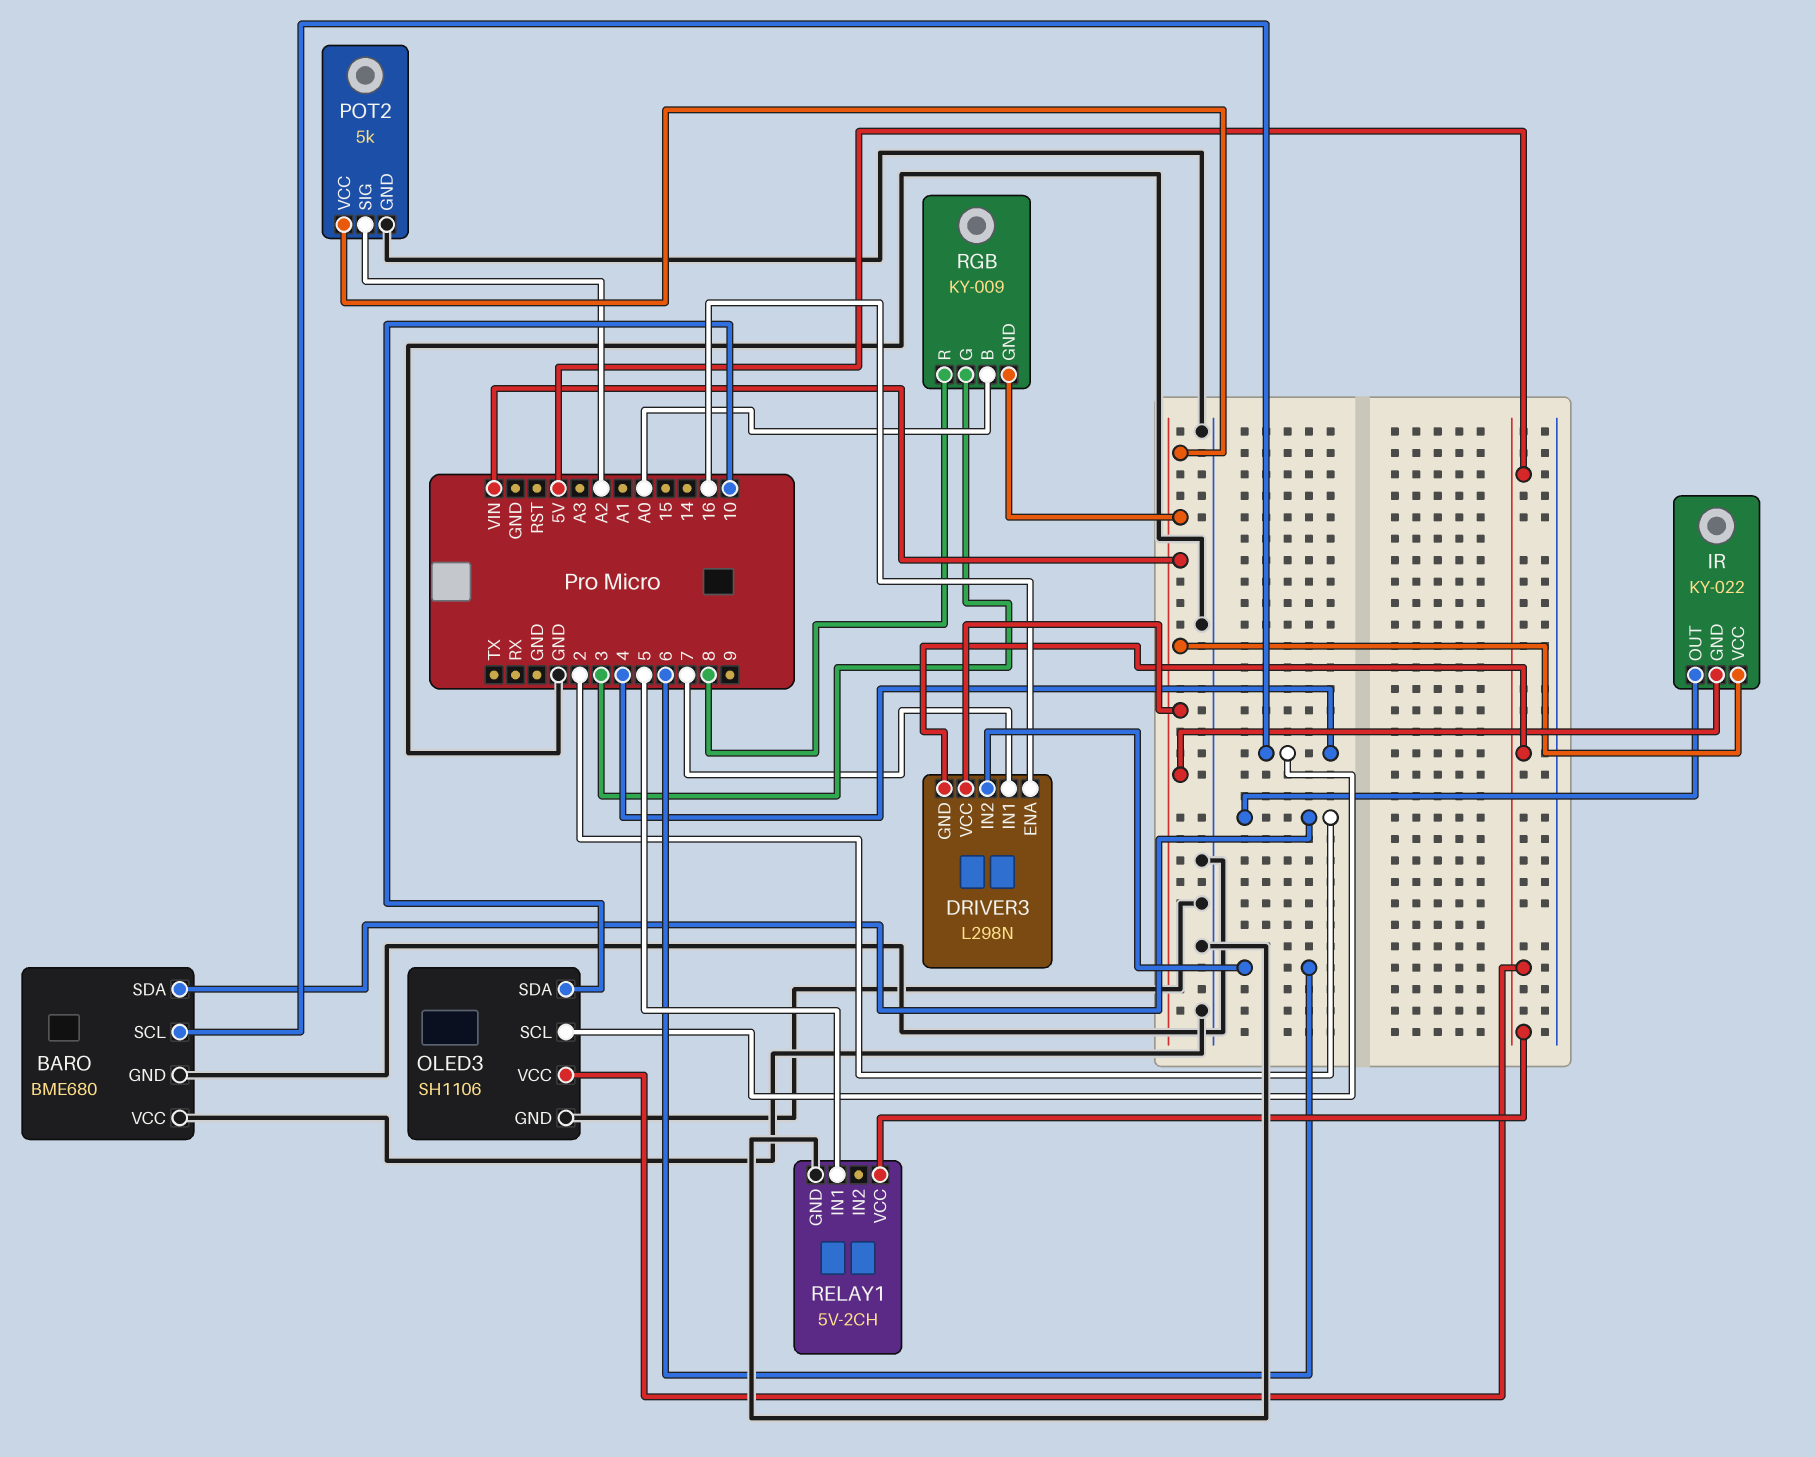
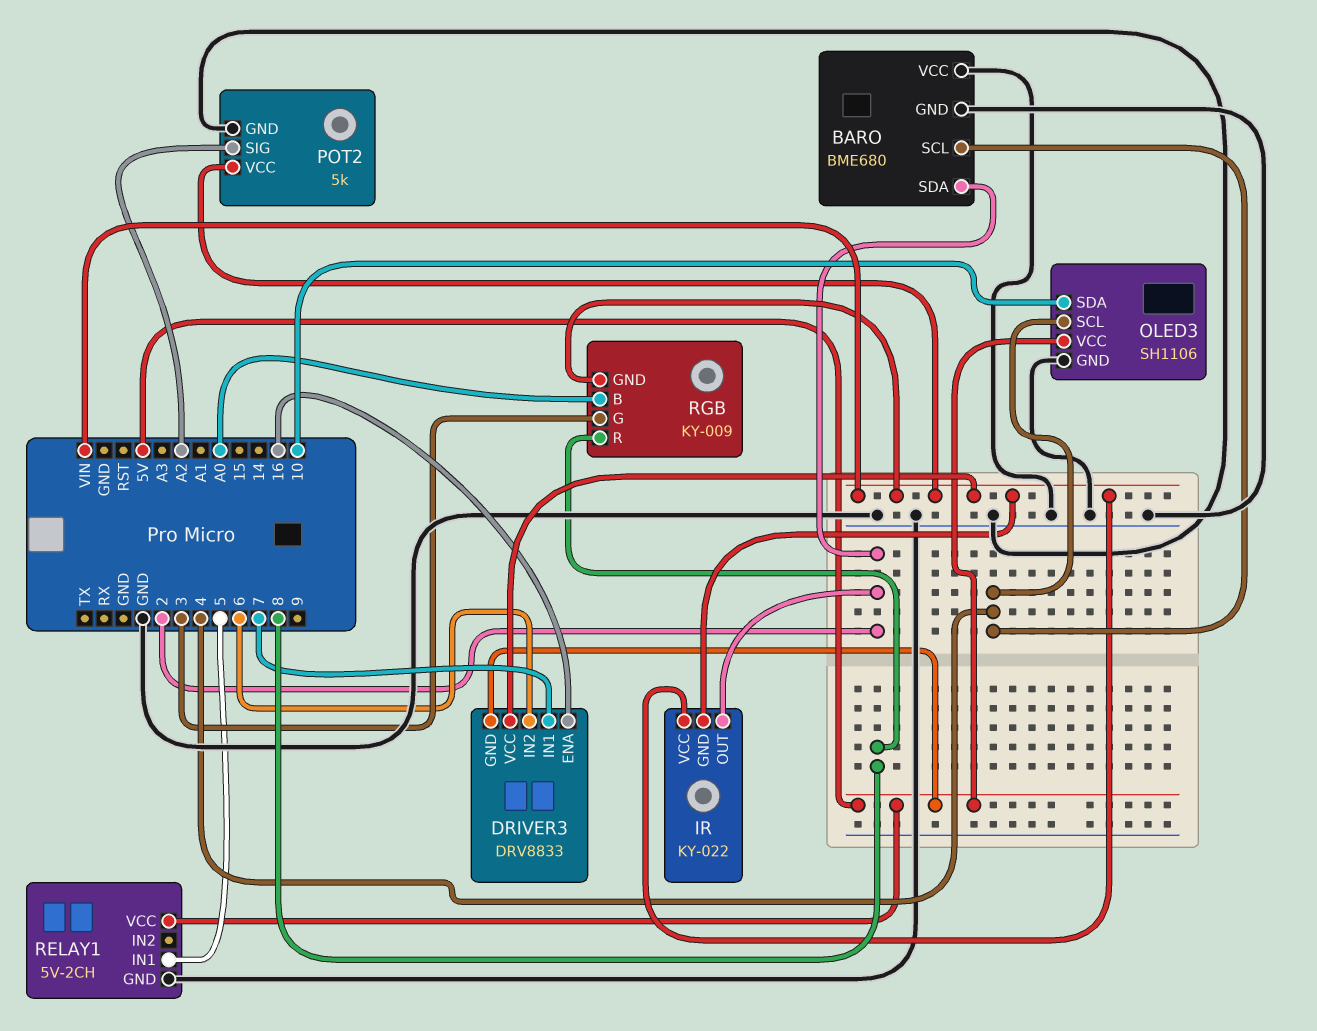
DRIVER3: L298N -> DRV8833

